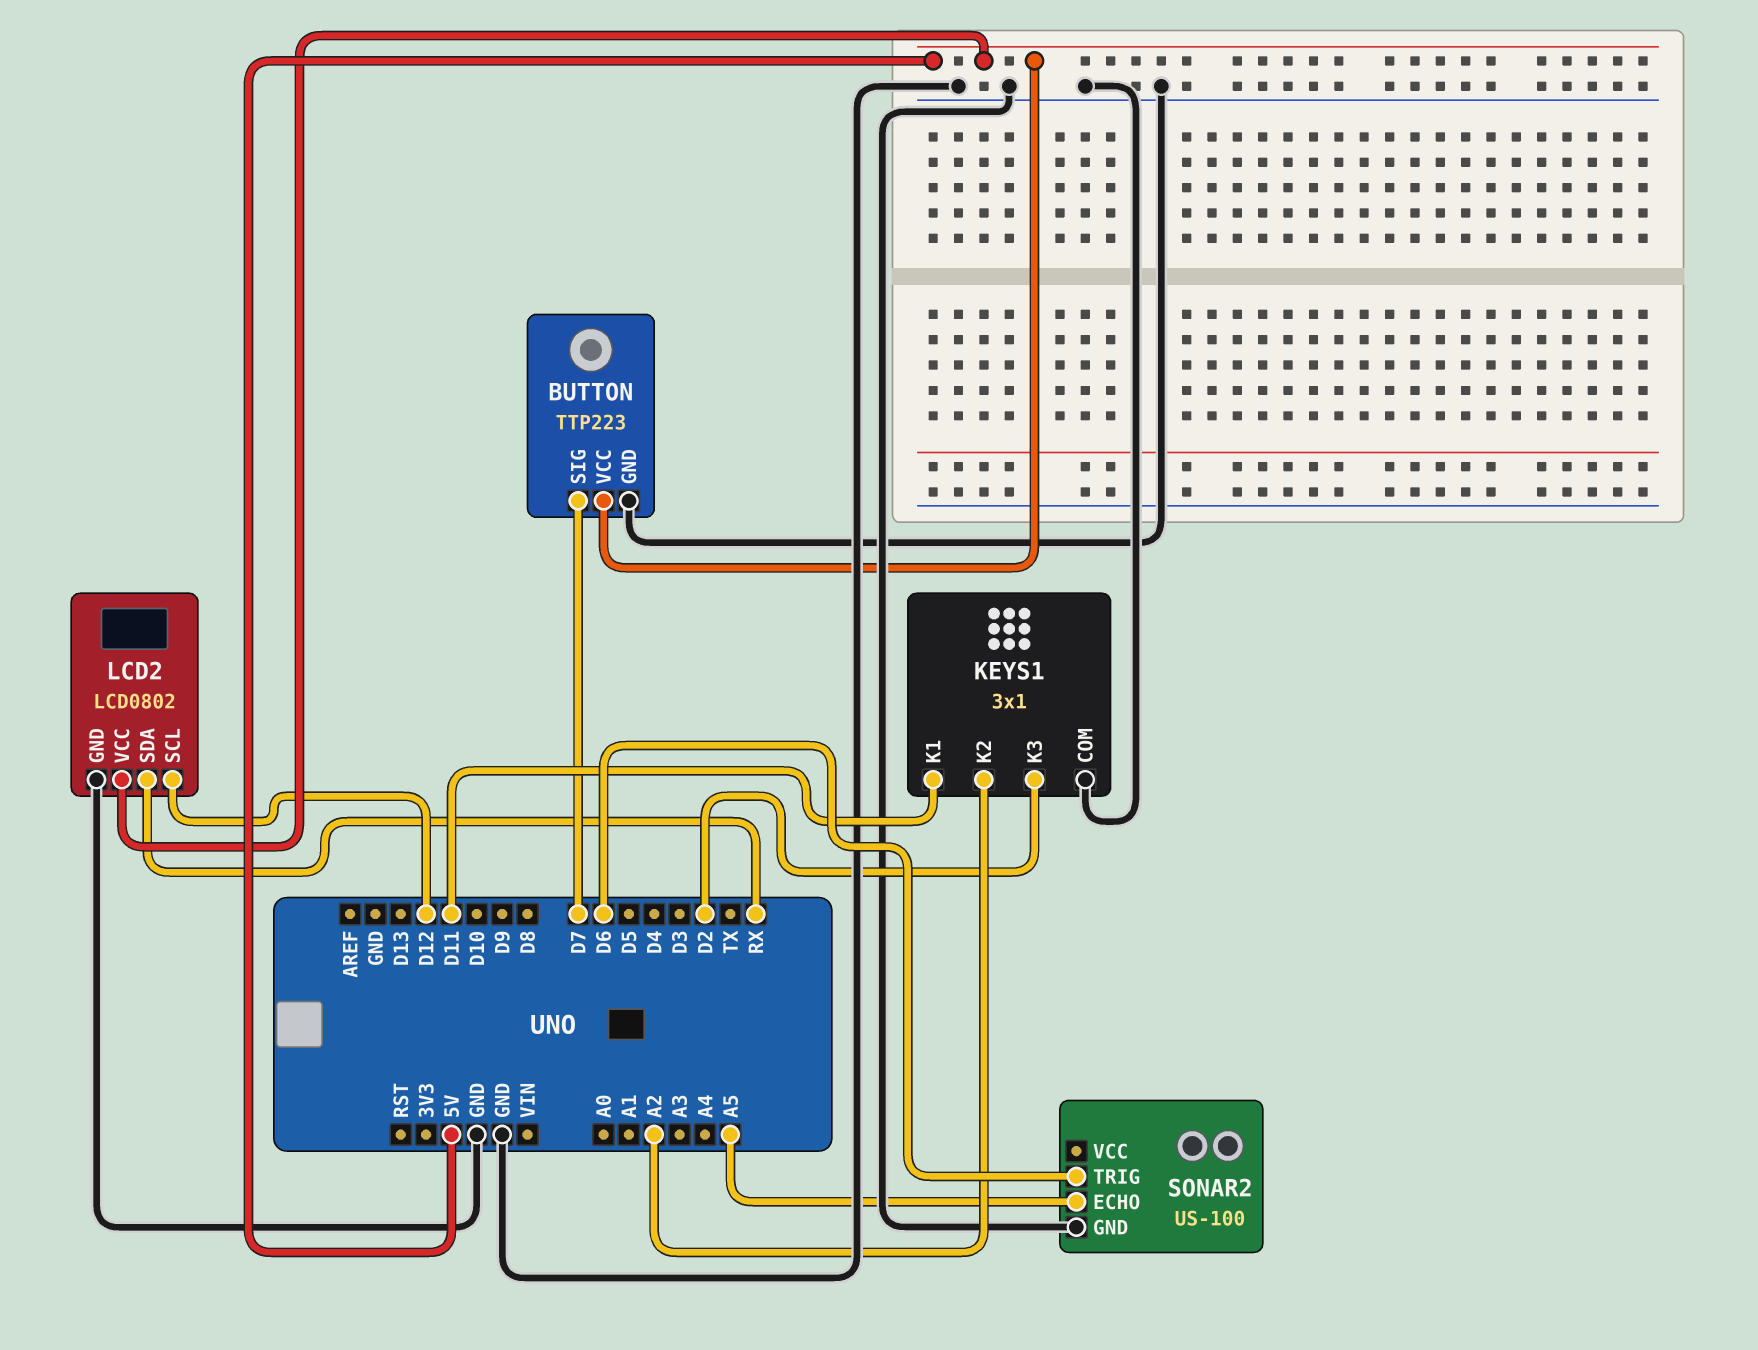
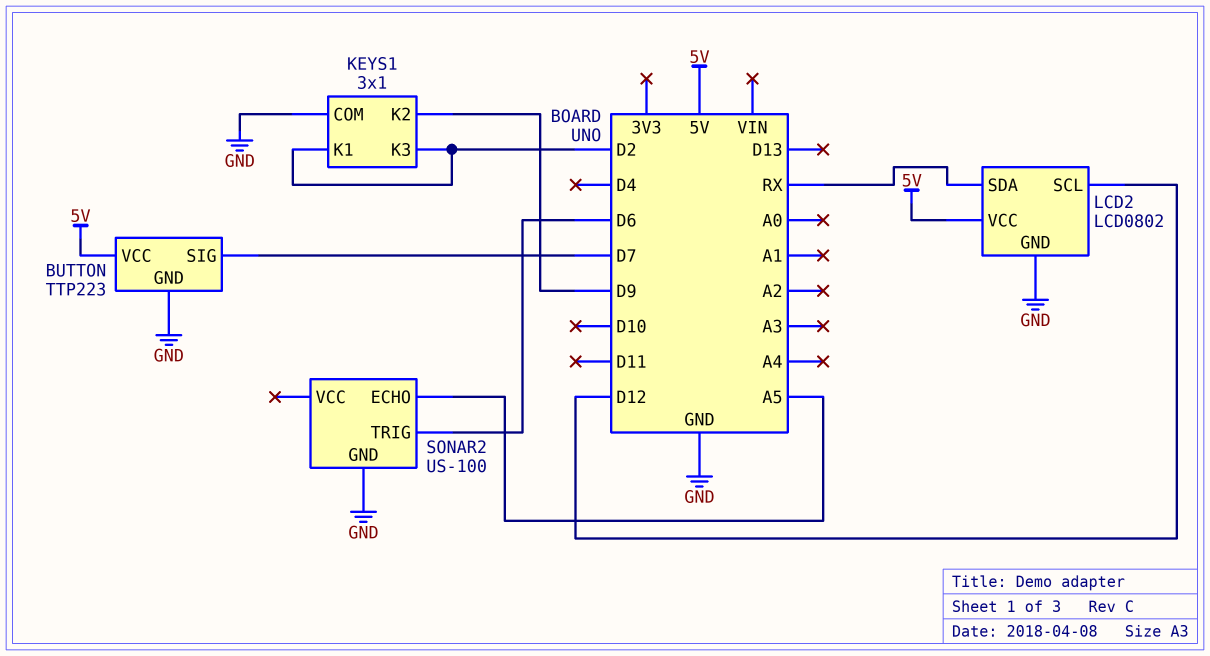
KEYS1 pin K1: D11 -> D2
KEYS1 pin K2: A2 -> D9

